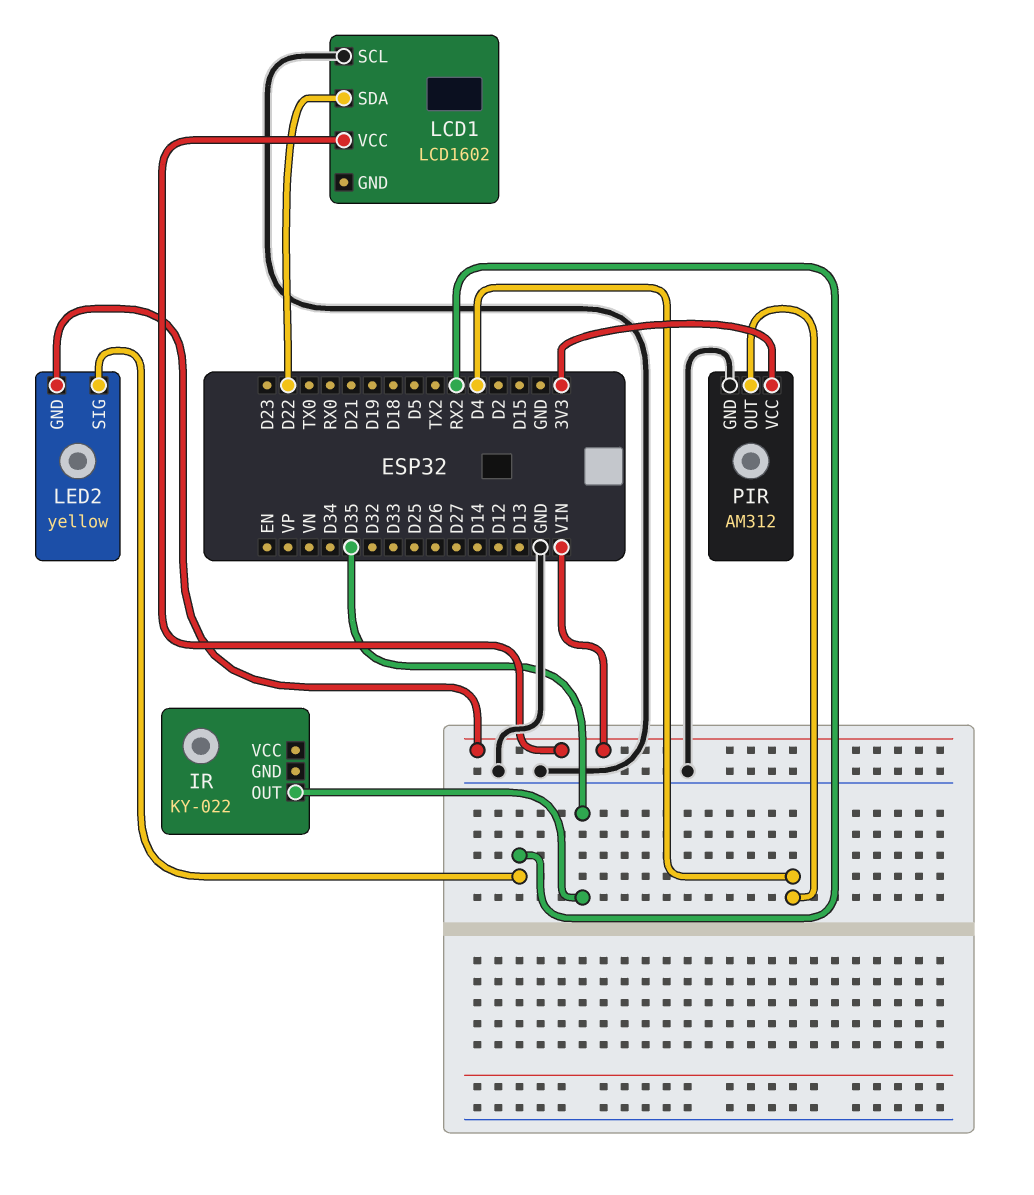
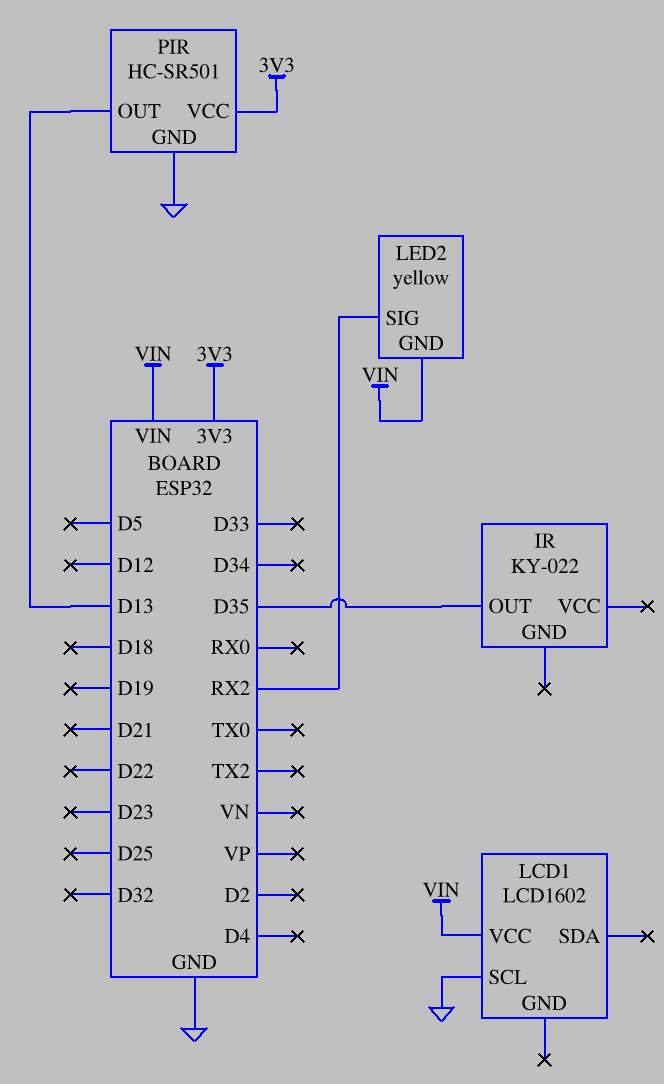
LCD1 pin SDA: D22 -> none
PIR: AM312 -> HC-SR501
PIR pin OUT: D4 -> D13

